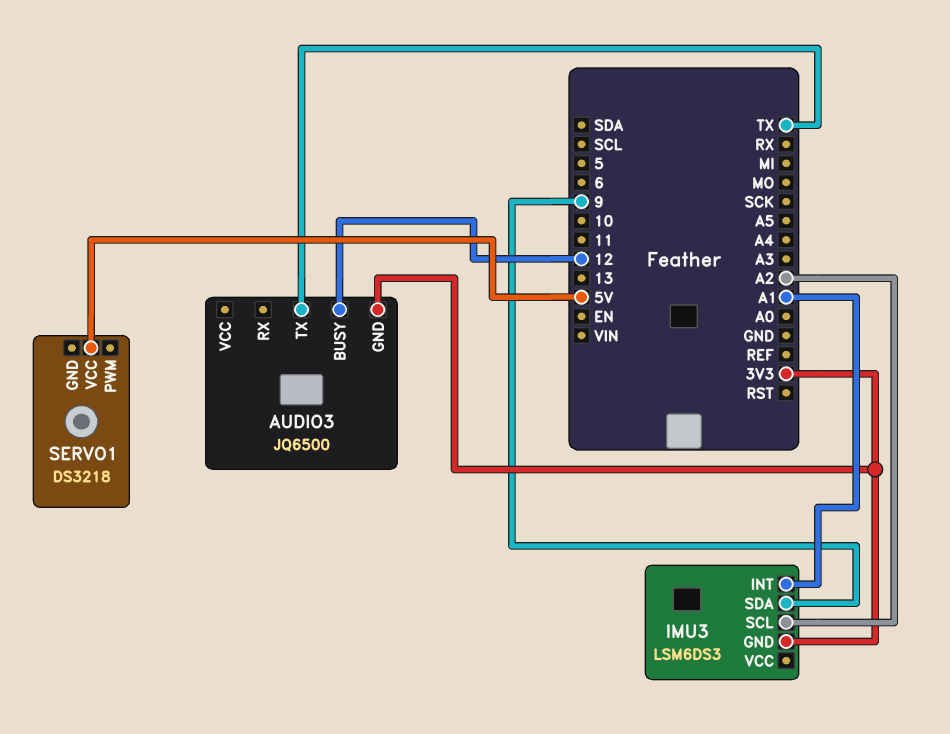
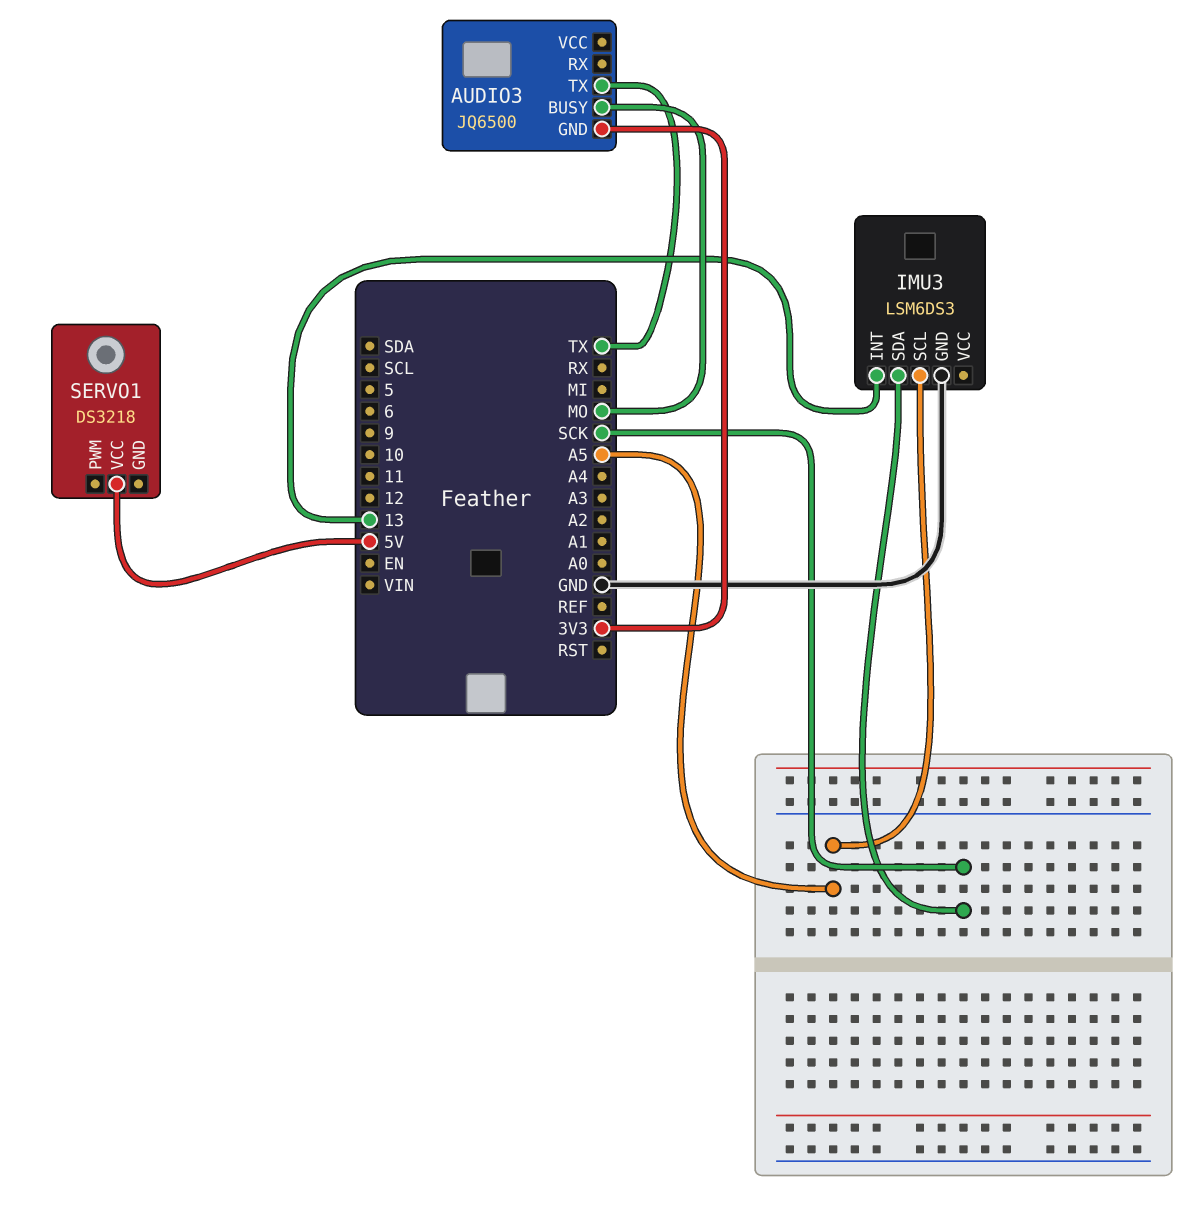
AUDIO3 pin BUSY: 12 -> MO
IMU3 pin GND: 3V3 -> GND
IMU3 pin INT: A1 -> 13
IMU3 pin SCL: A2 -> A5
IMU3 pin SDA: 9 -> SCK

